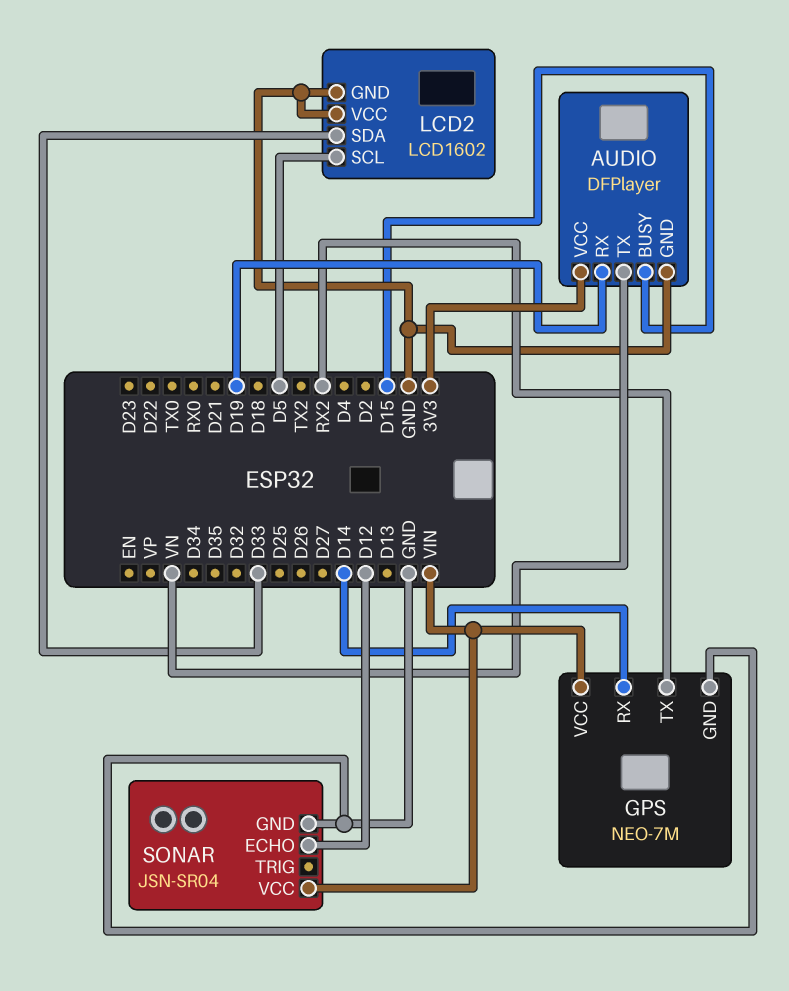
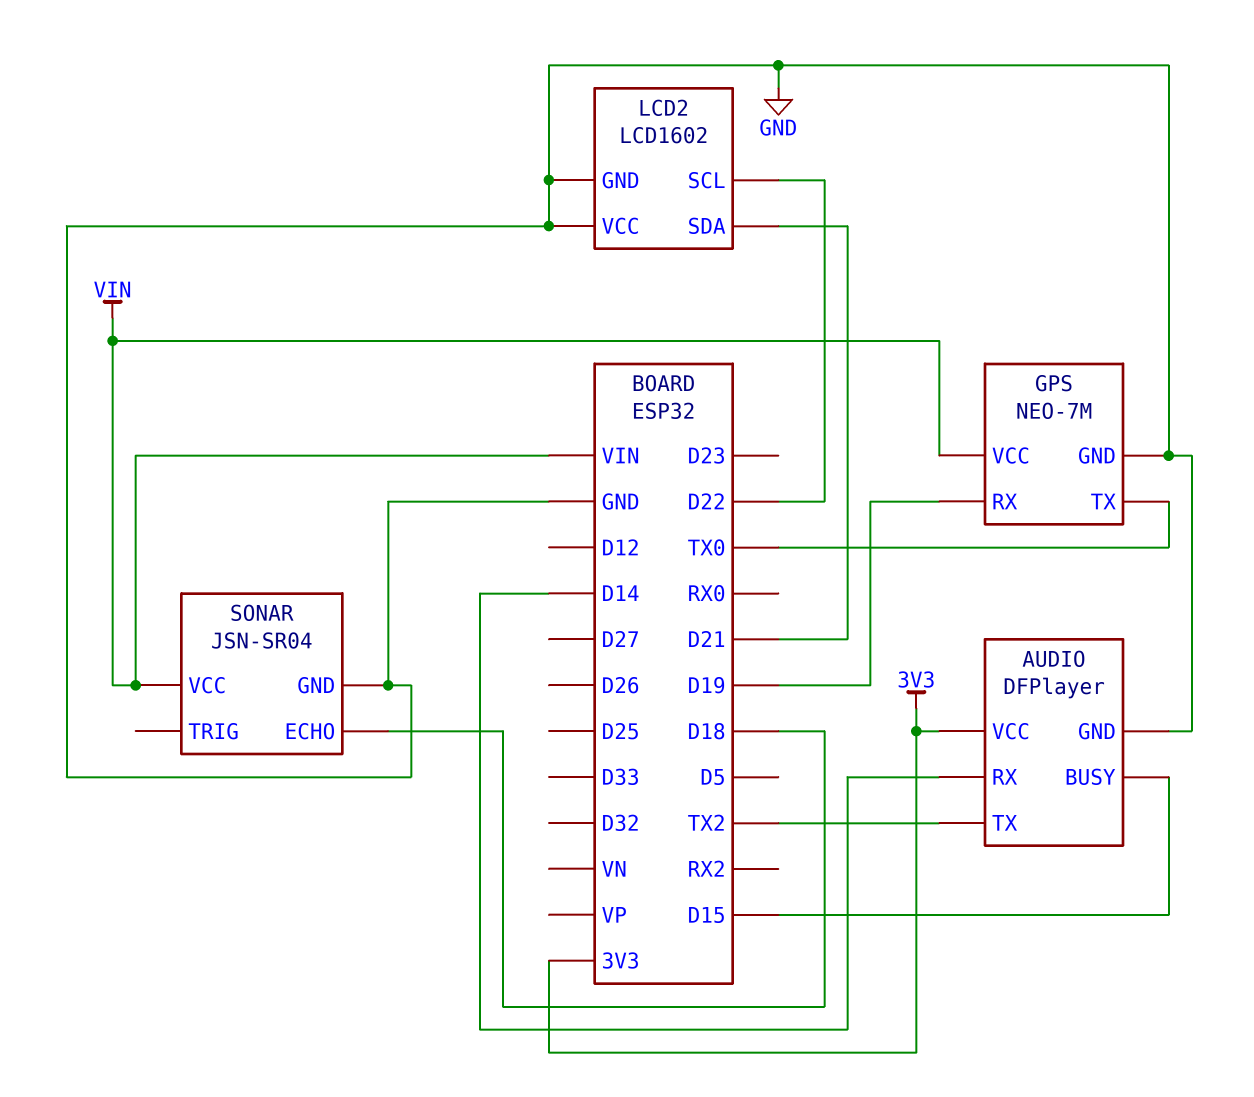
AUDIO pin RX: D19 -> D14
AUDIO pin TX: VN -> TX2
GPS pin RX: D14 -> D19
GPS pin TX: RX2 -> TX0
LCD2 pin SCL: D5 -> D22
LCD2 pin SDA: D33 -> D21
SONAR pin ECHO: D12 -> D18

